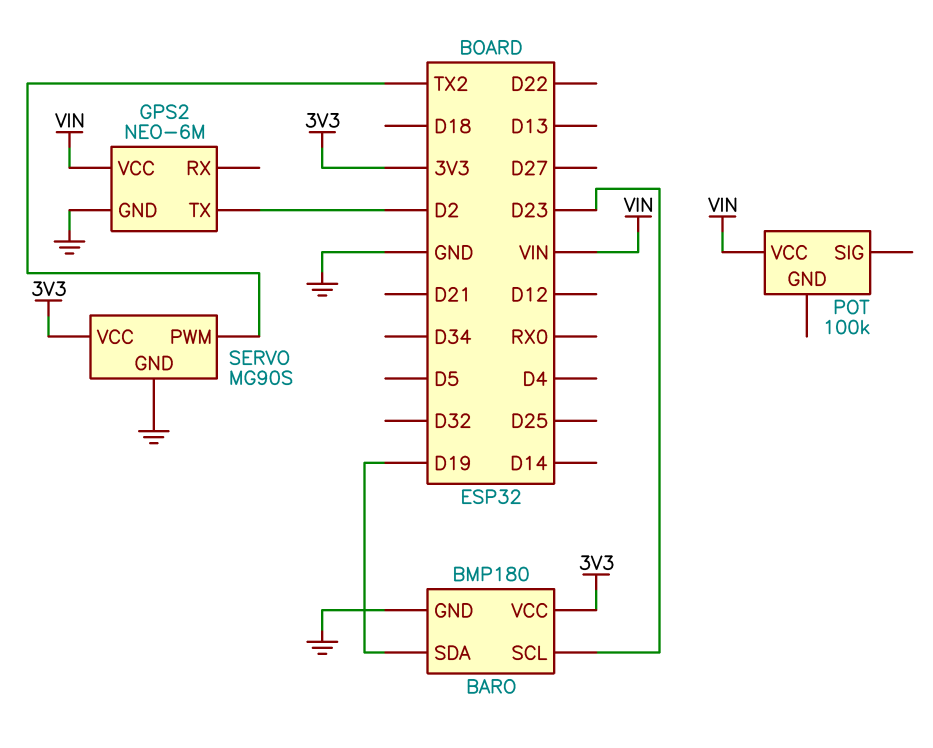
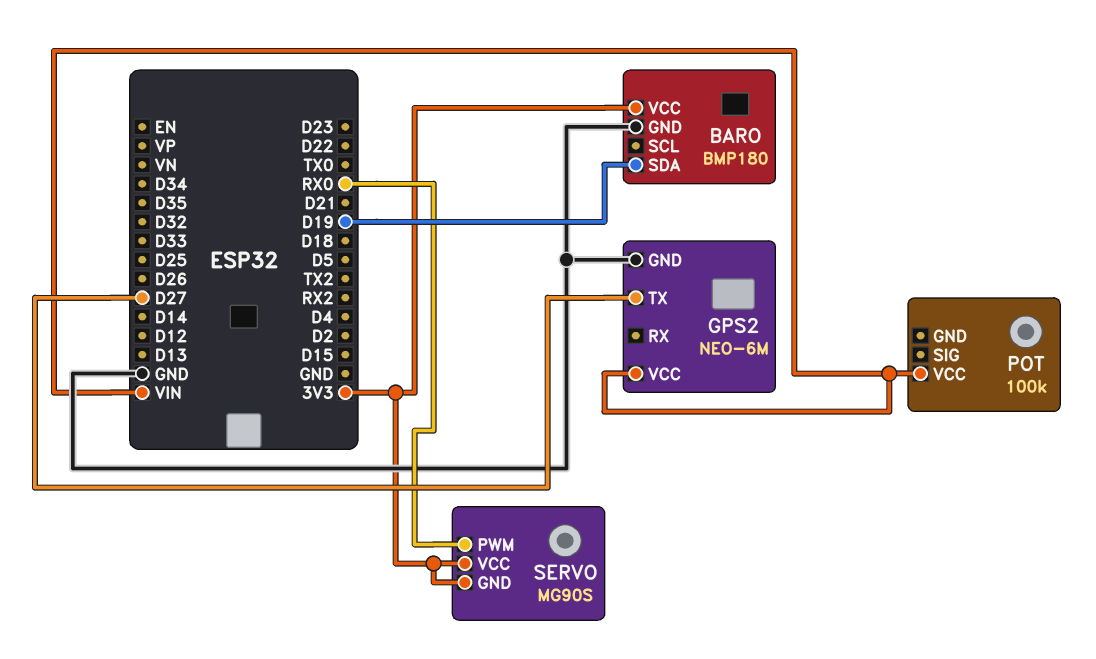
BARO pin SCL: D23 -> none
GPS2 pin TX: D2 -> D27
SERVO pin GND: GND -> 3V3
SERVO pin PWM: TX2 -> RX0

